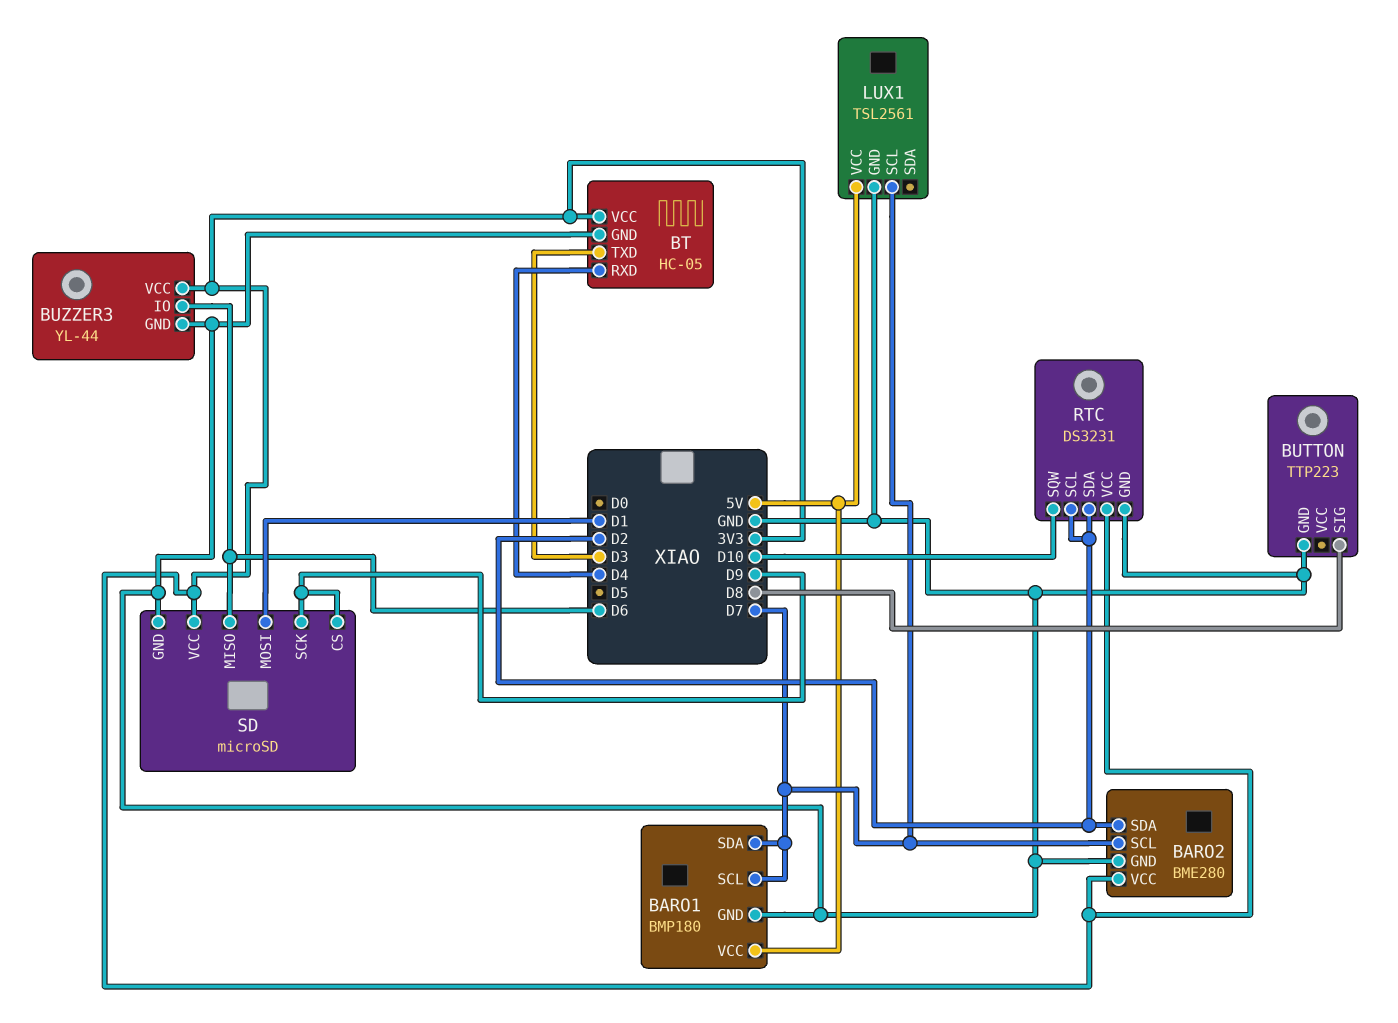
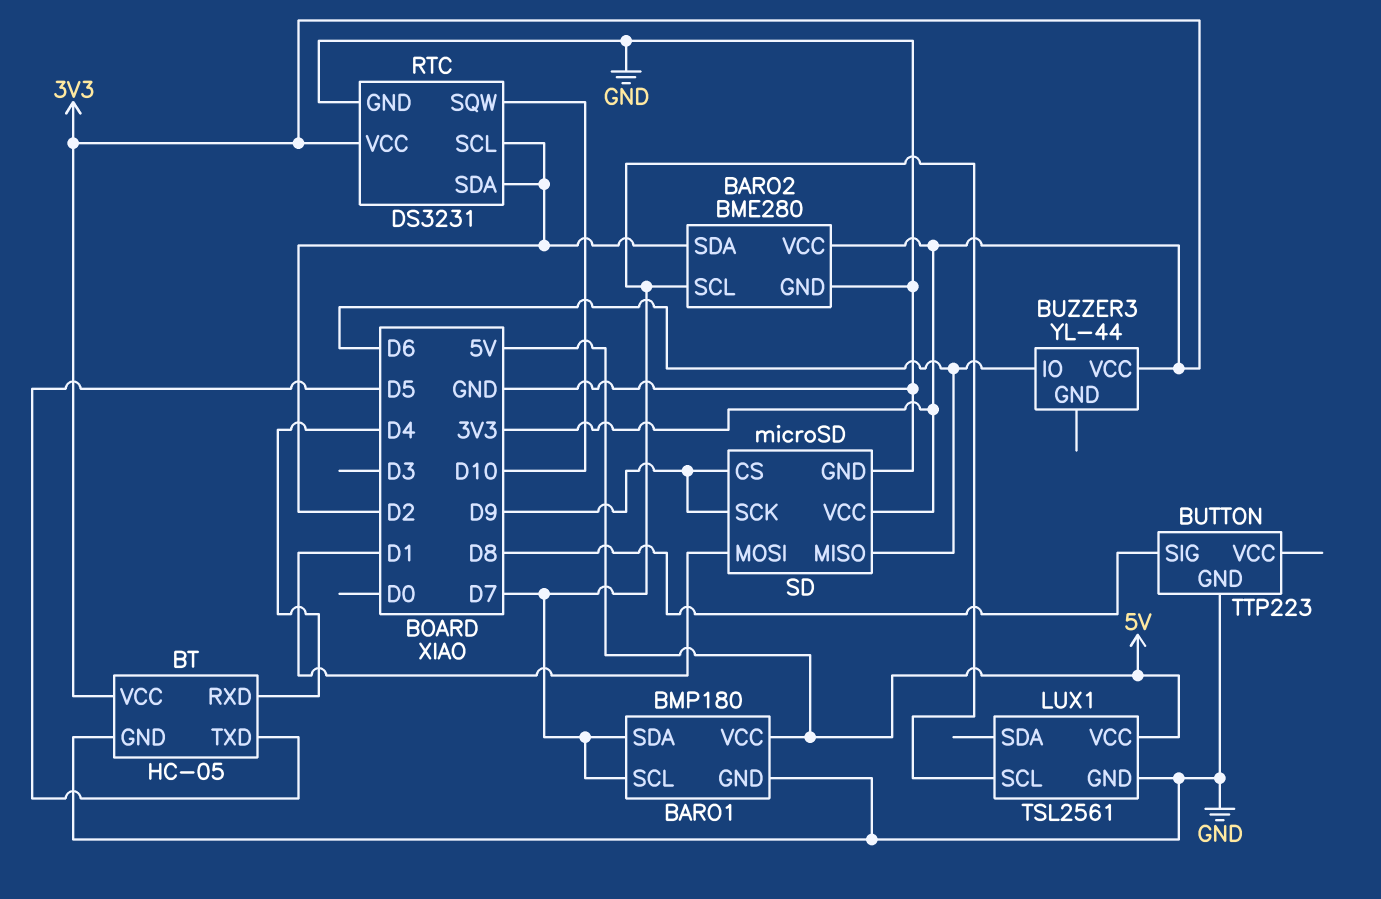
BT pin TXD: D3 -> D5
BUZZER3 pin GND: GND -> none

